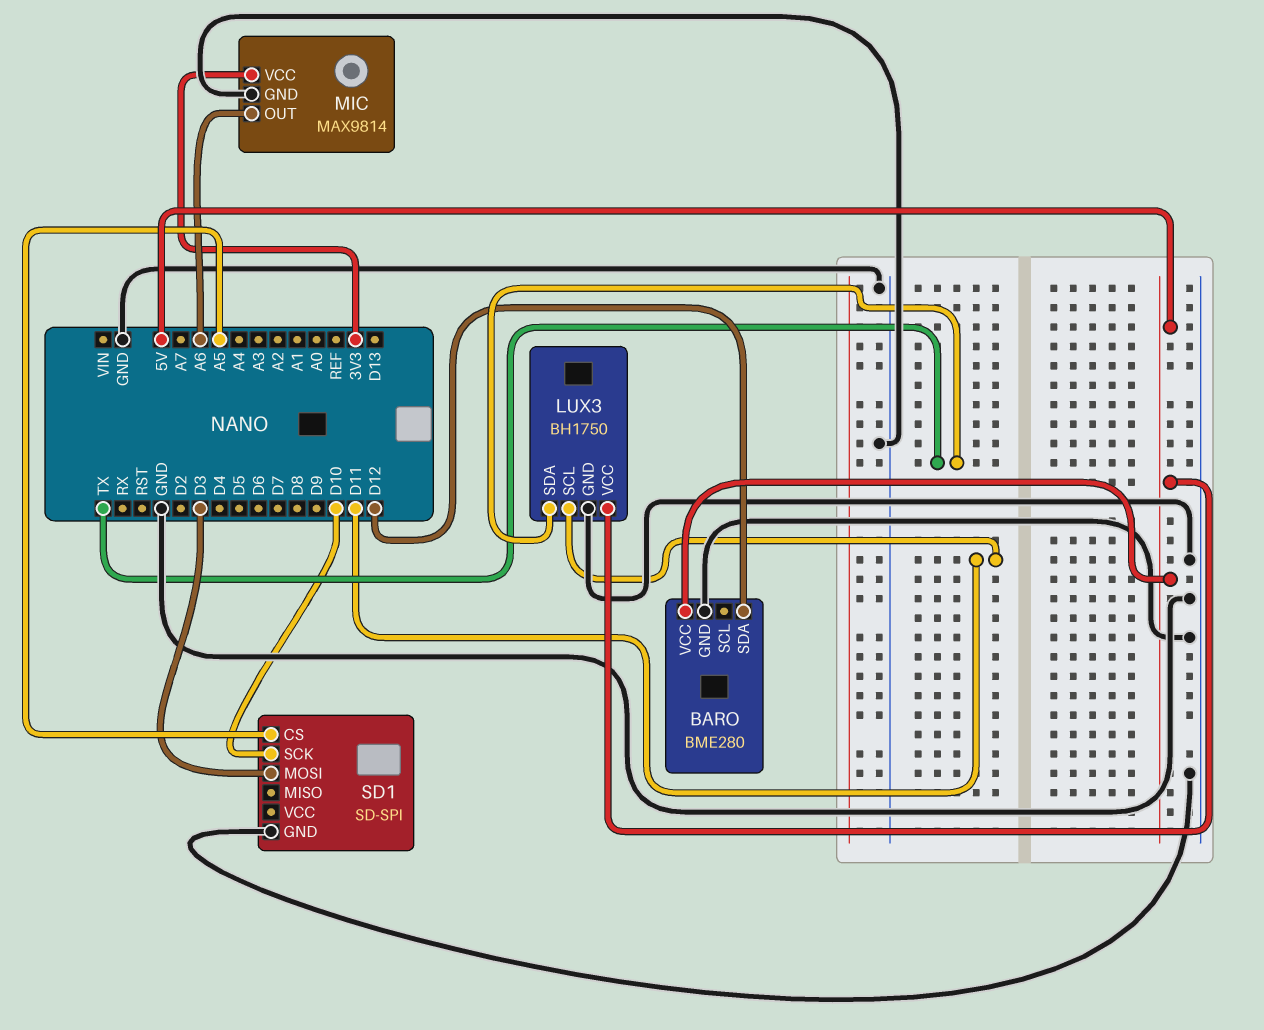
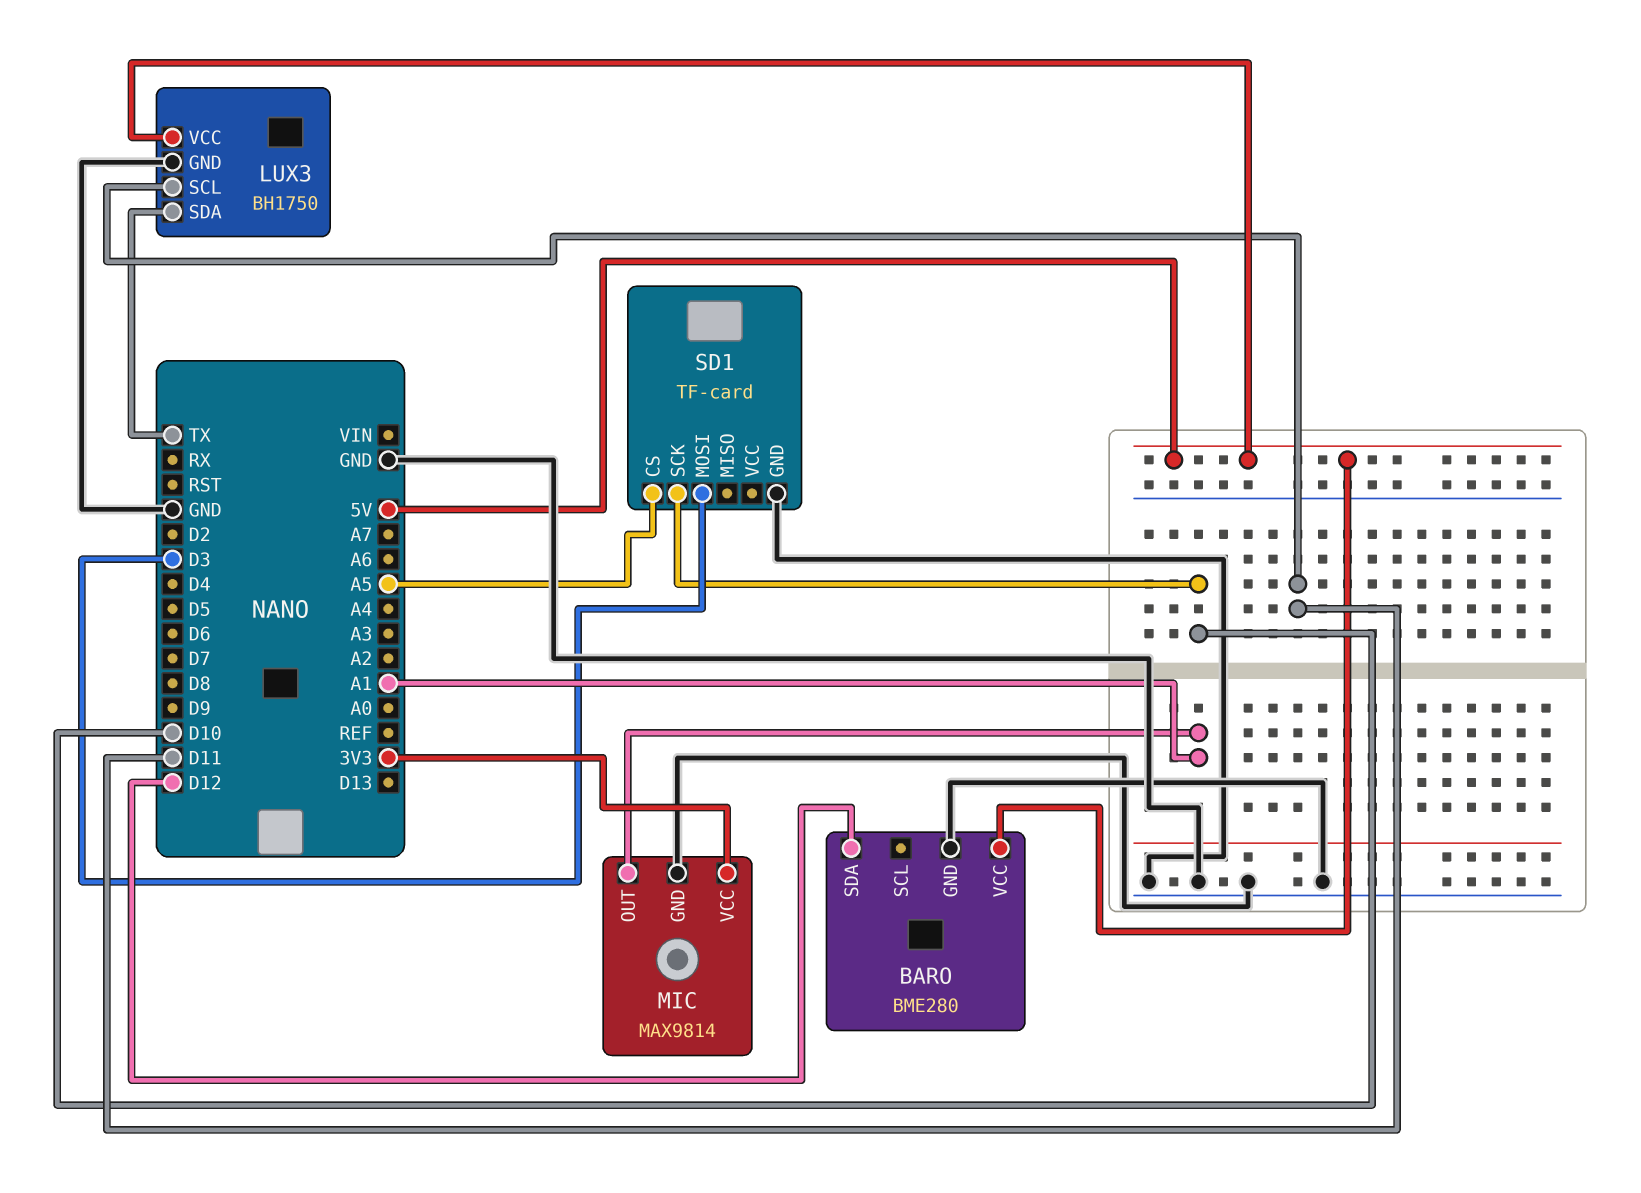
MIC pin OUT: A6 -> A1
SD1: SD-SPI -> TF-card

